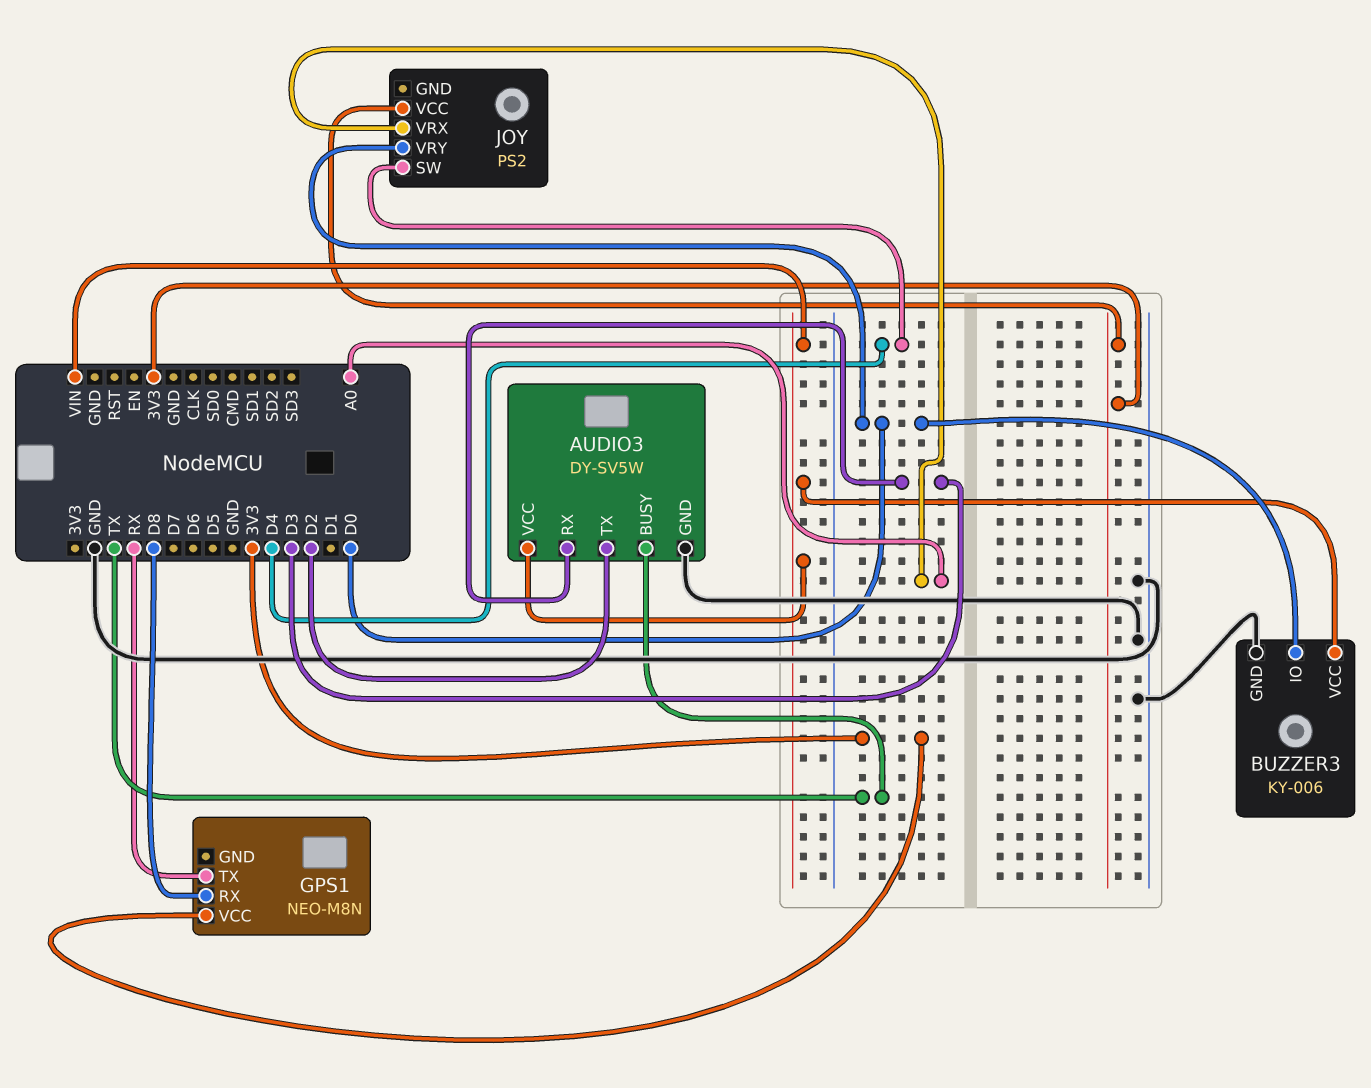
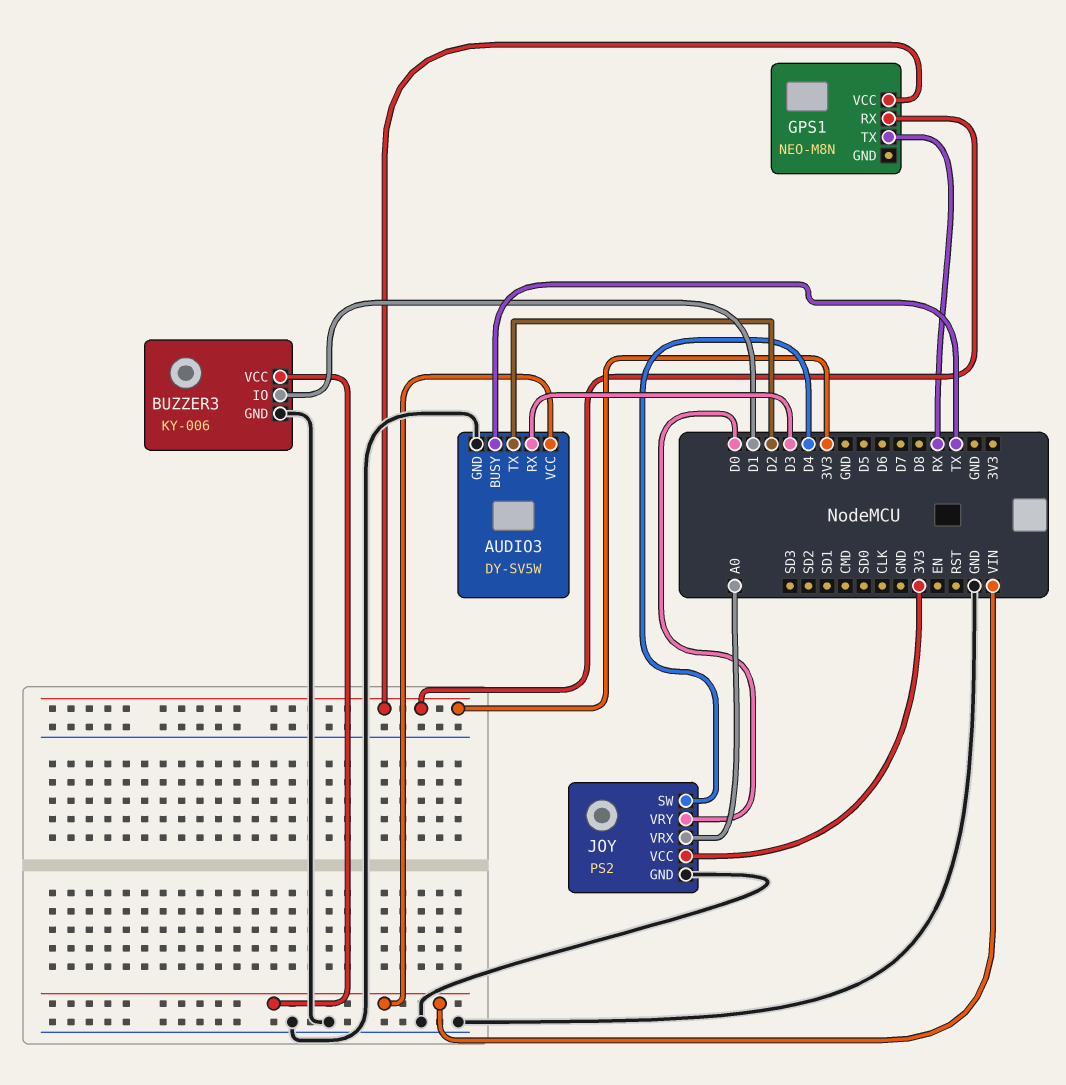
BUZZER3 pin IO: D0 -> D1
GPS1 pin RX: D8 -> 3V3
JOY pin GND: none -> GND

